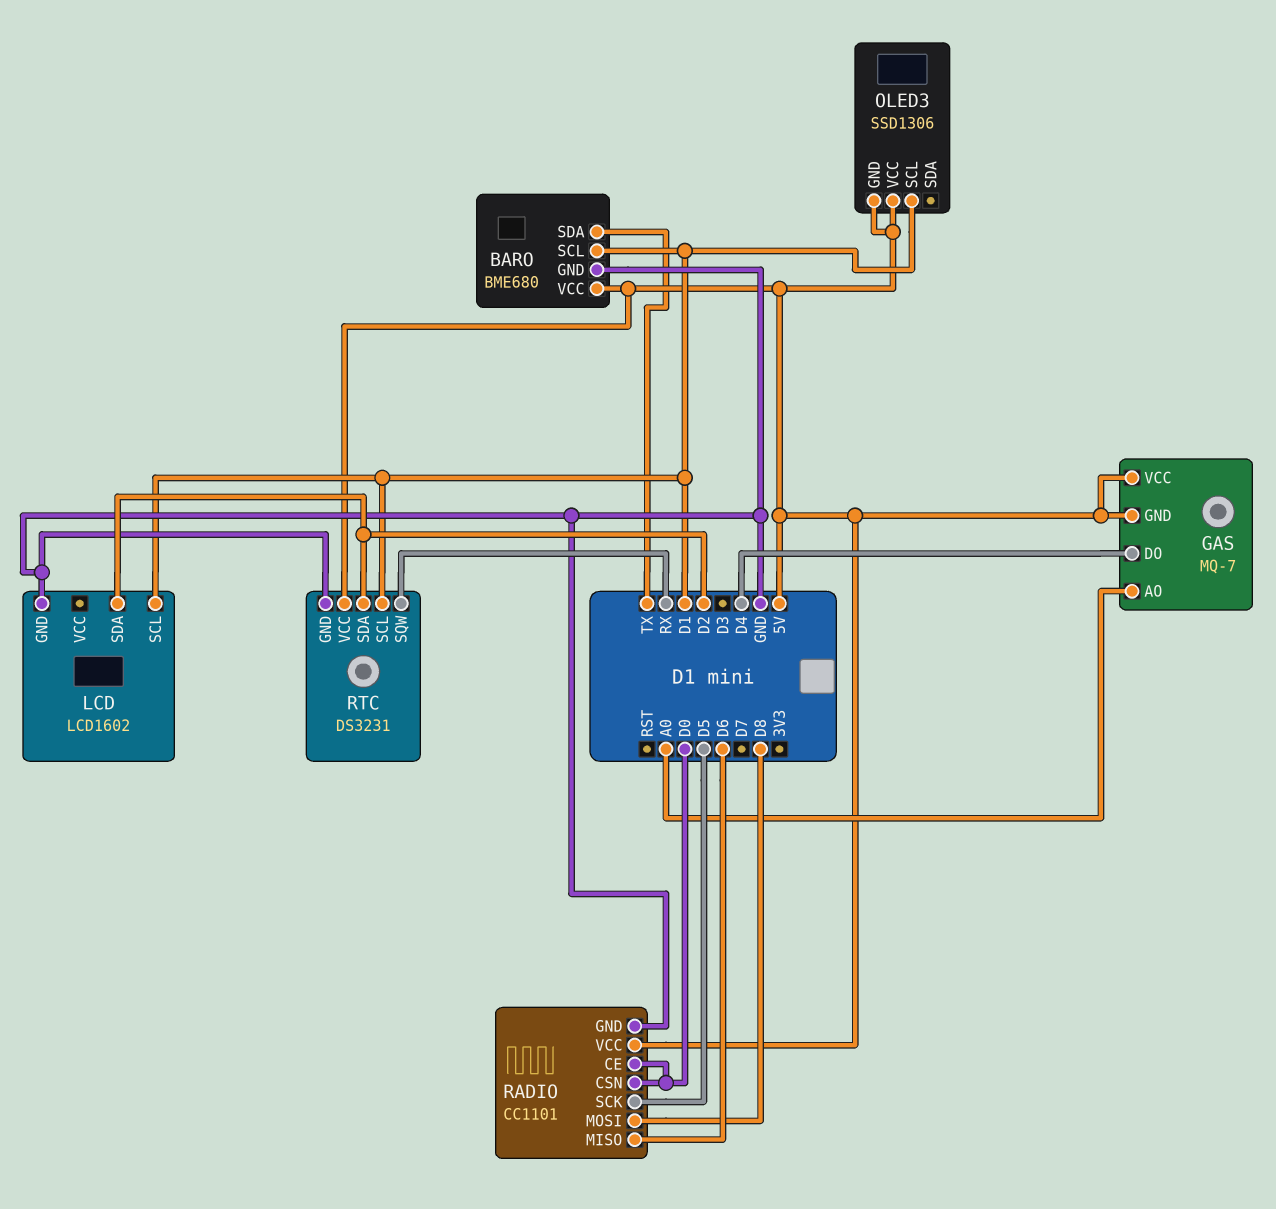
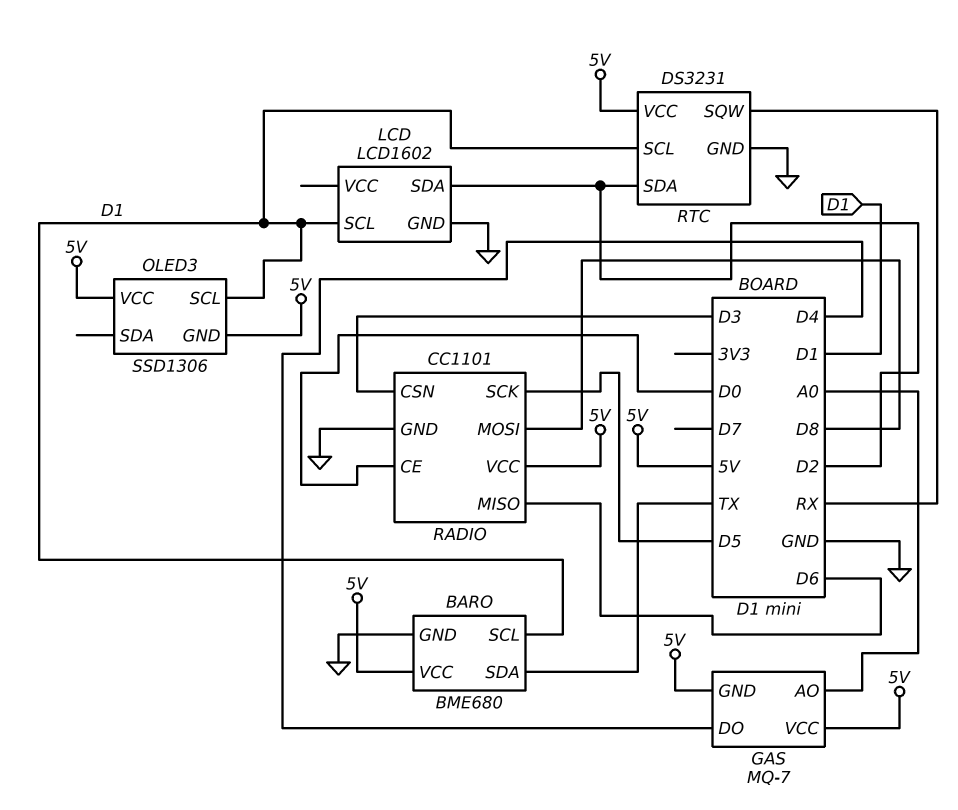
RADIO pin CSN: D0 -> D3

